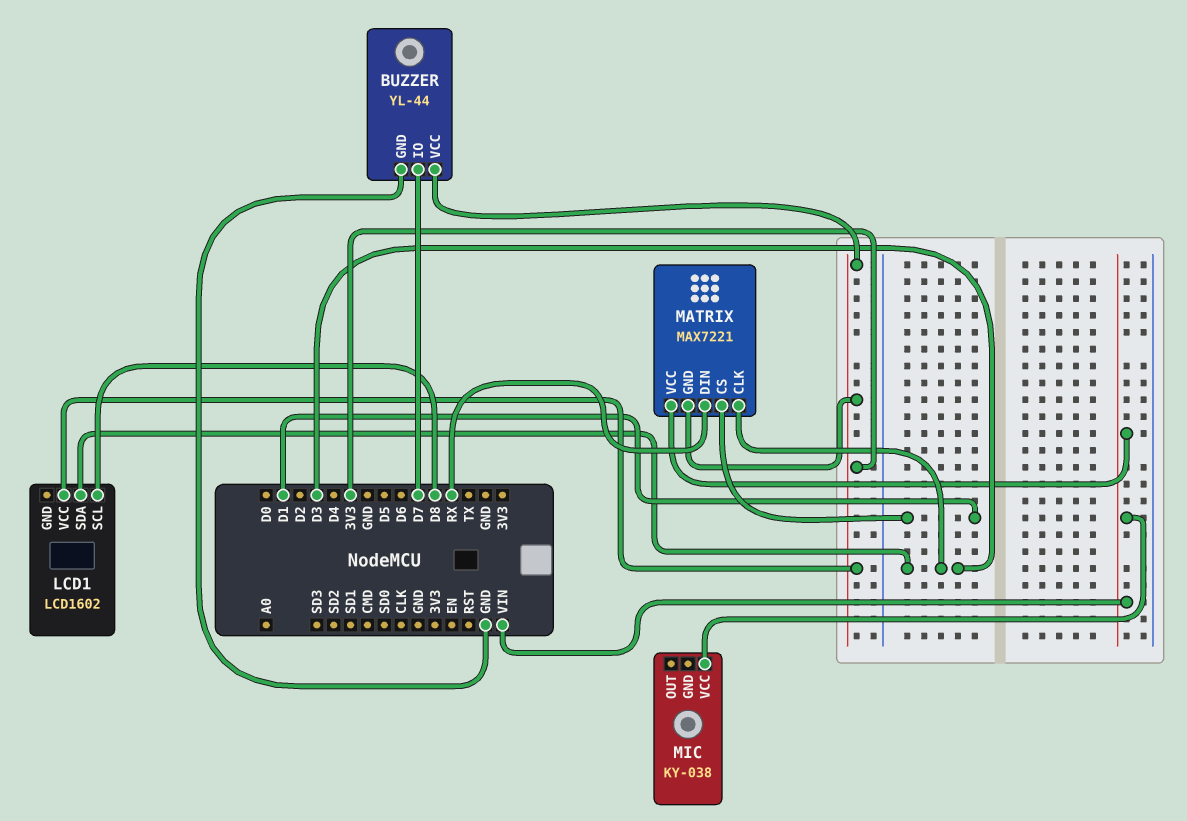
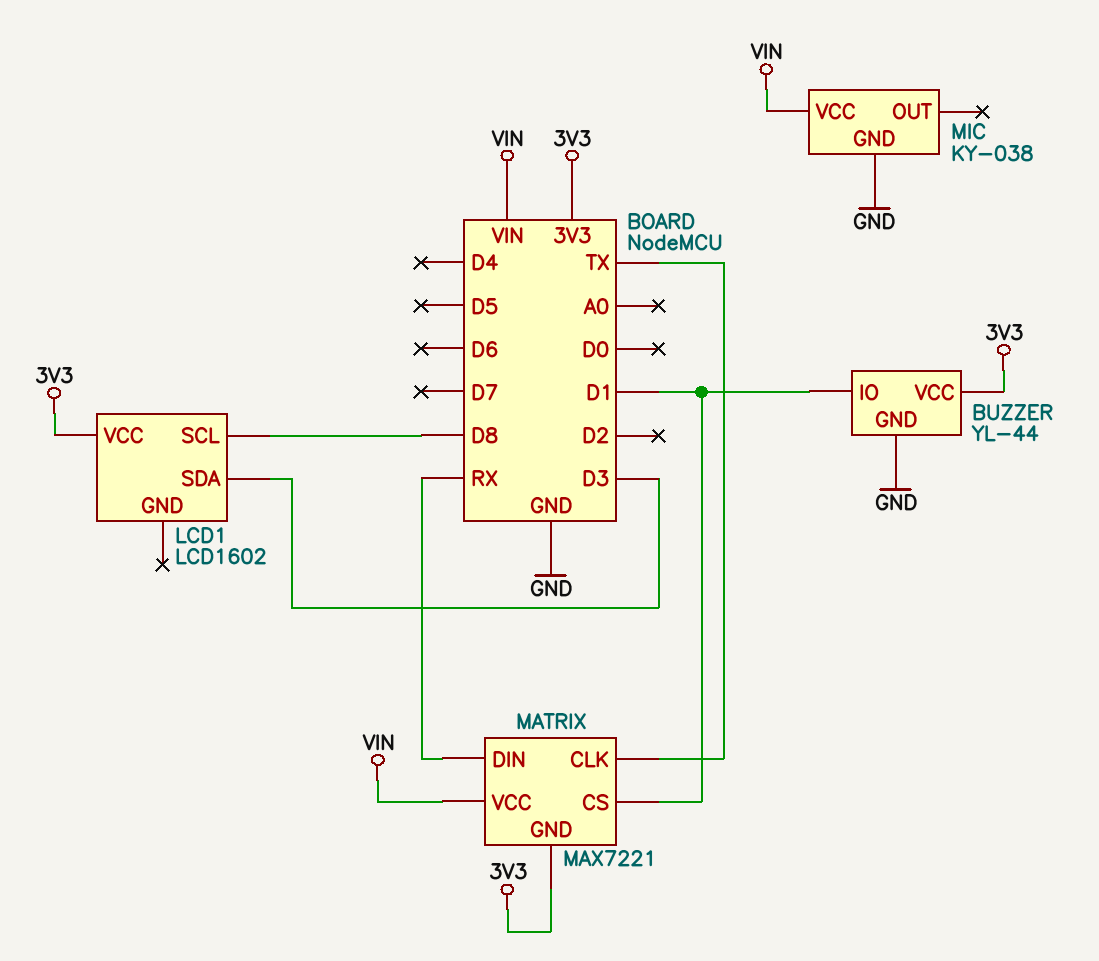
BUZZER pin IO: D7 -> D1
MATRIX pin CLK: D3 -> TX
MIC pin GND: none -> GND

